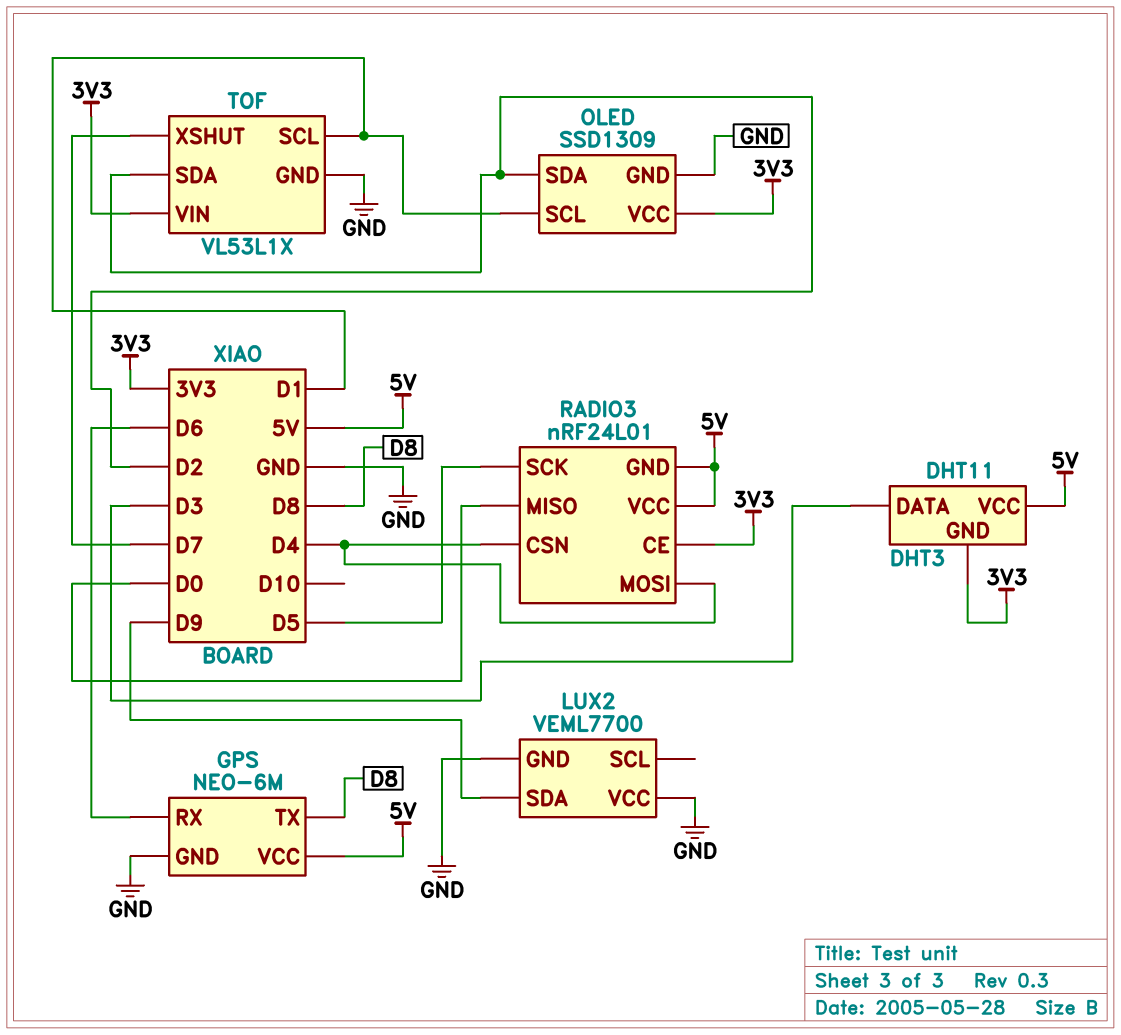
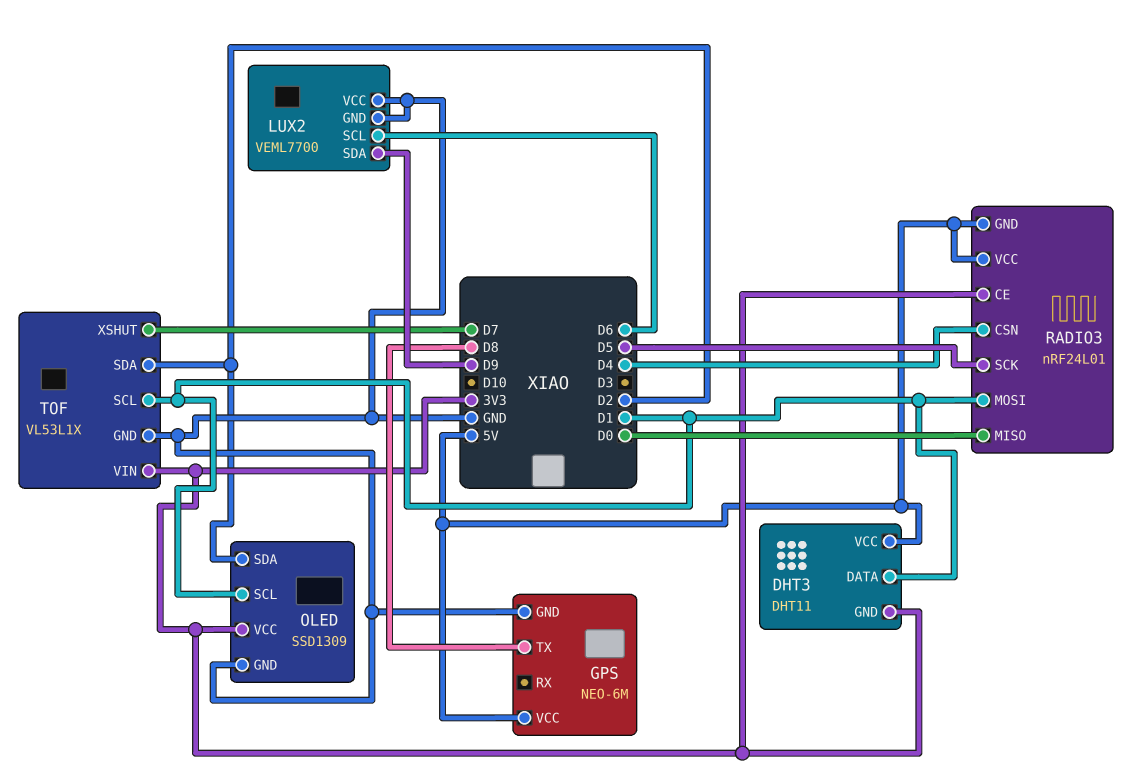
DHT3 pin DATA: D3 -> D1
GPS pin RX: D6 -> none
LUX2 pin SCL: none -> D6
RADIO3 pin MOSI: D4 -> D1

